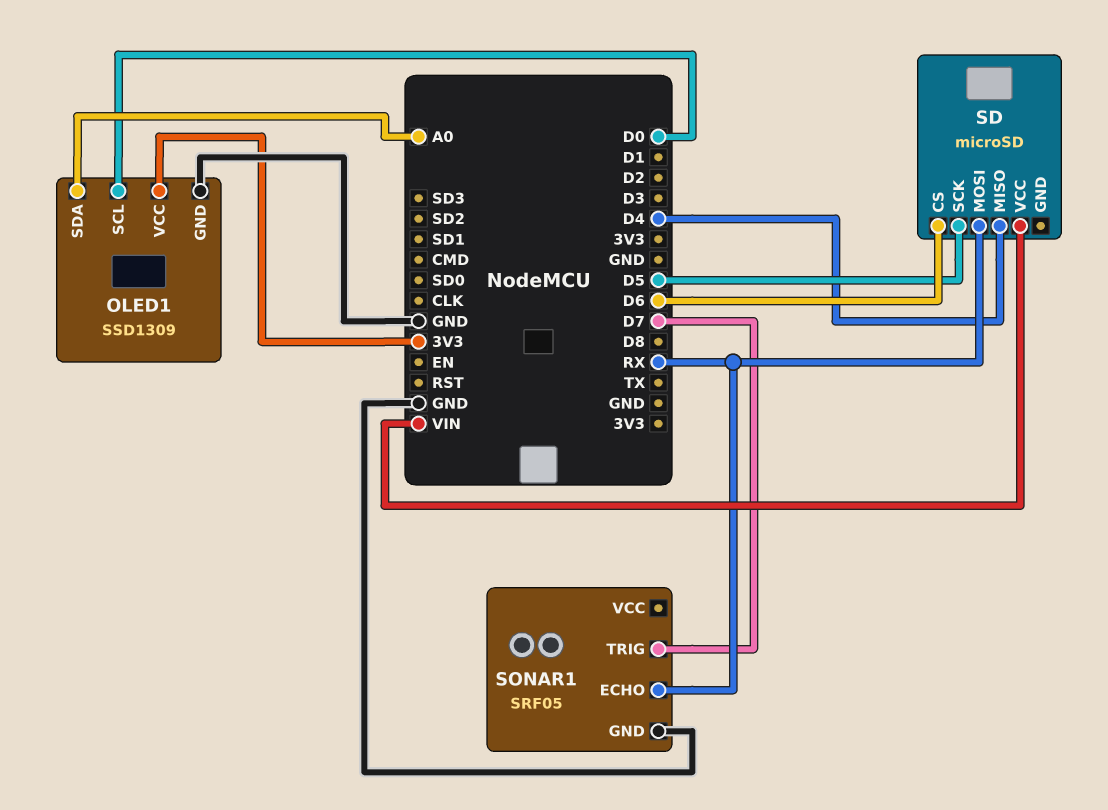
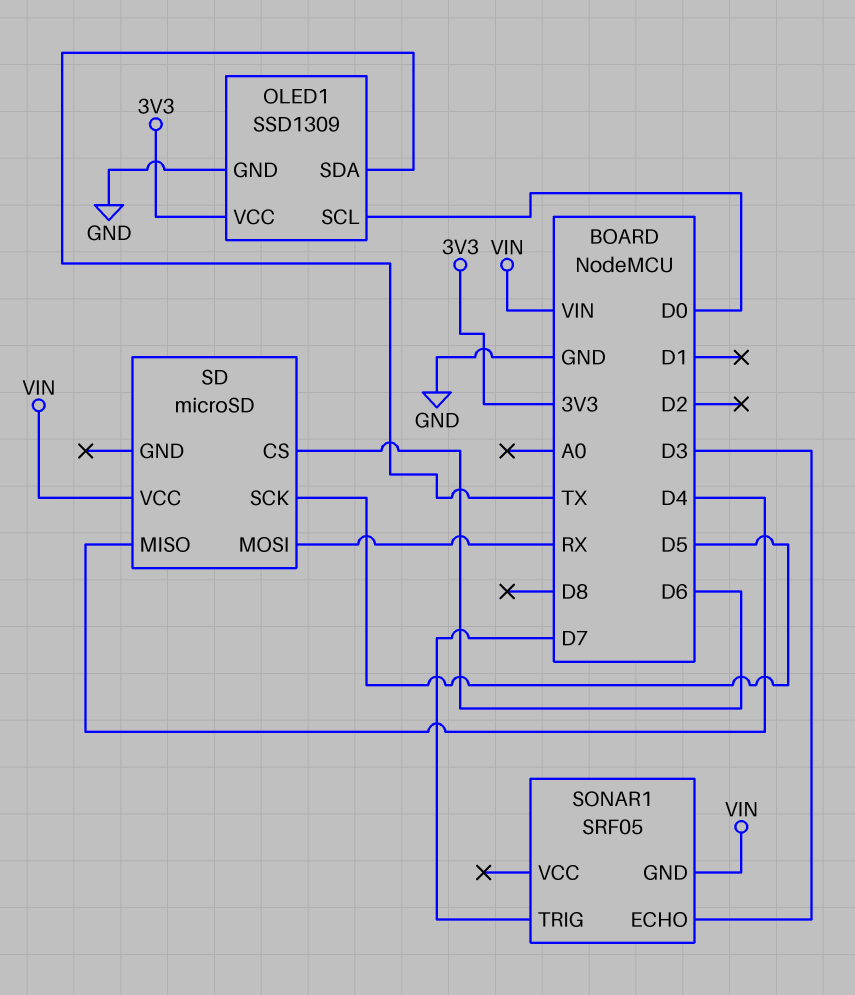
OLED1 pin SDA: A0 -> TX
SONAR1 pin ECHO: RX -> D3
SONAR1 pin GND: GND -> VIN

